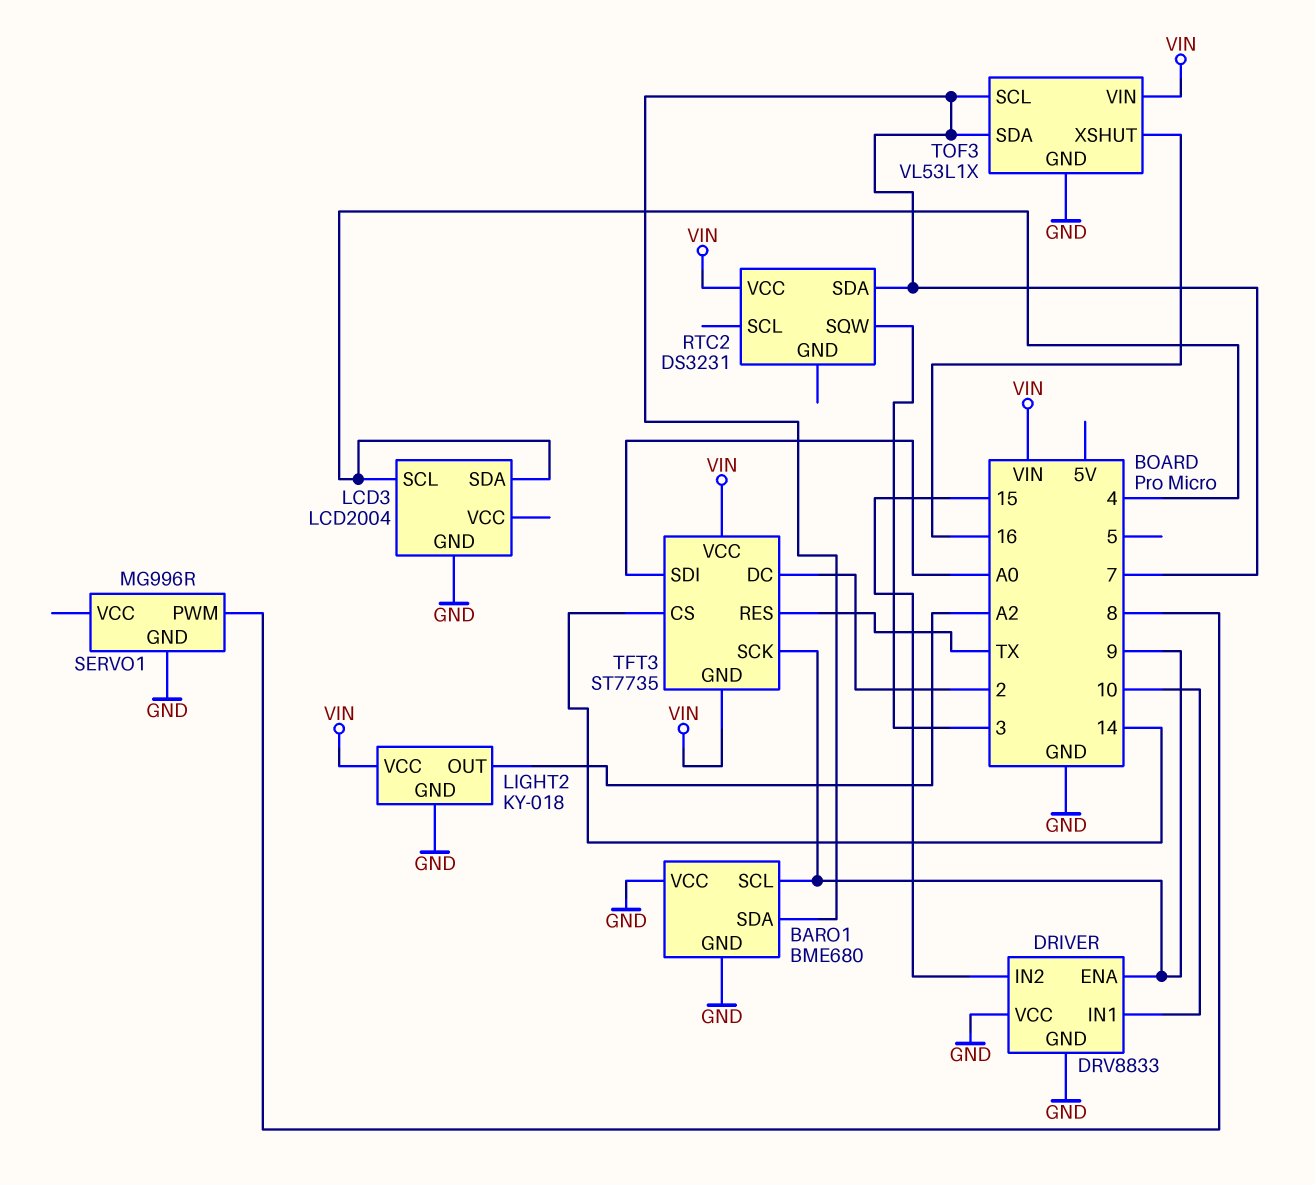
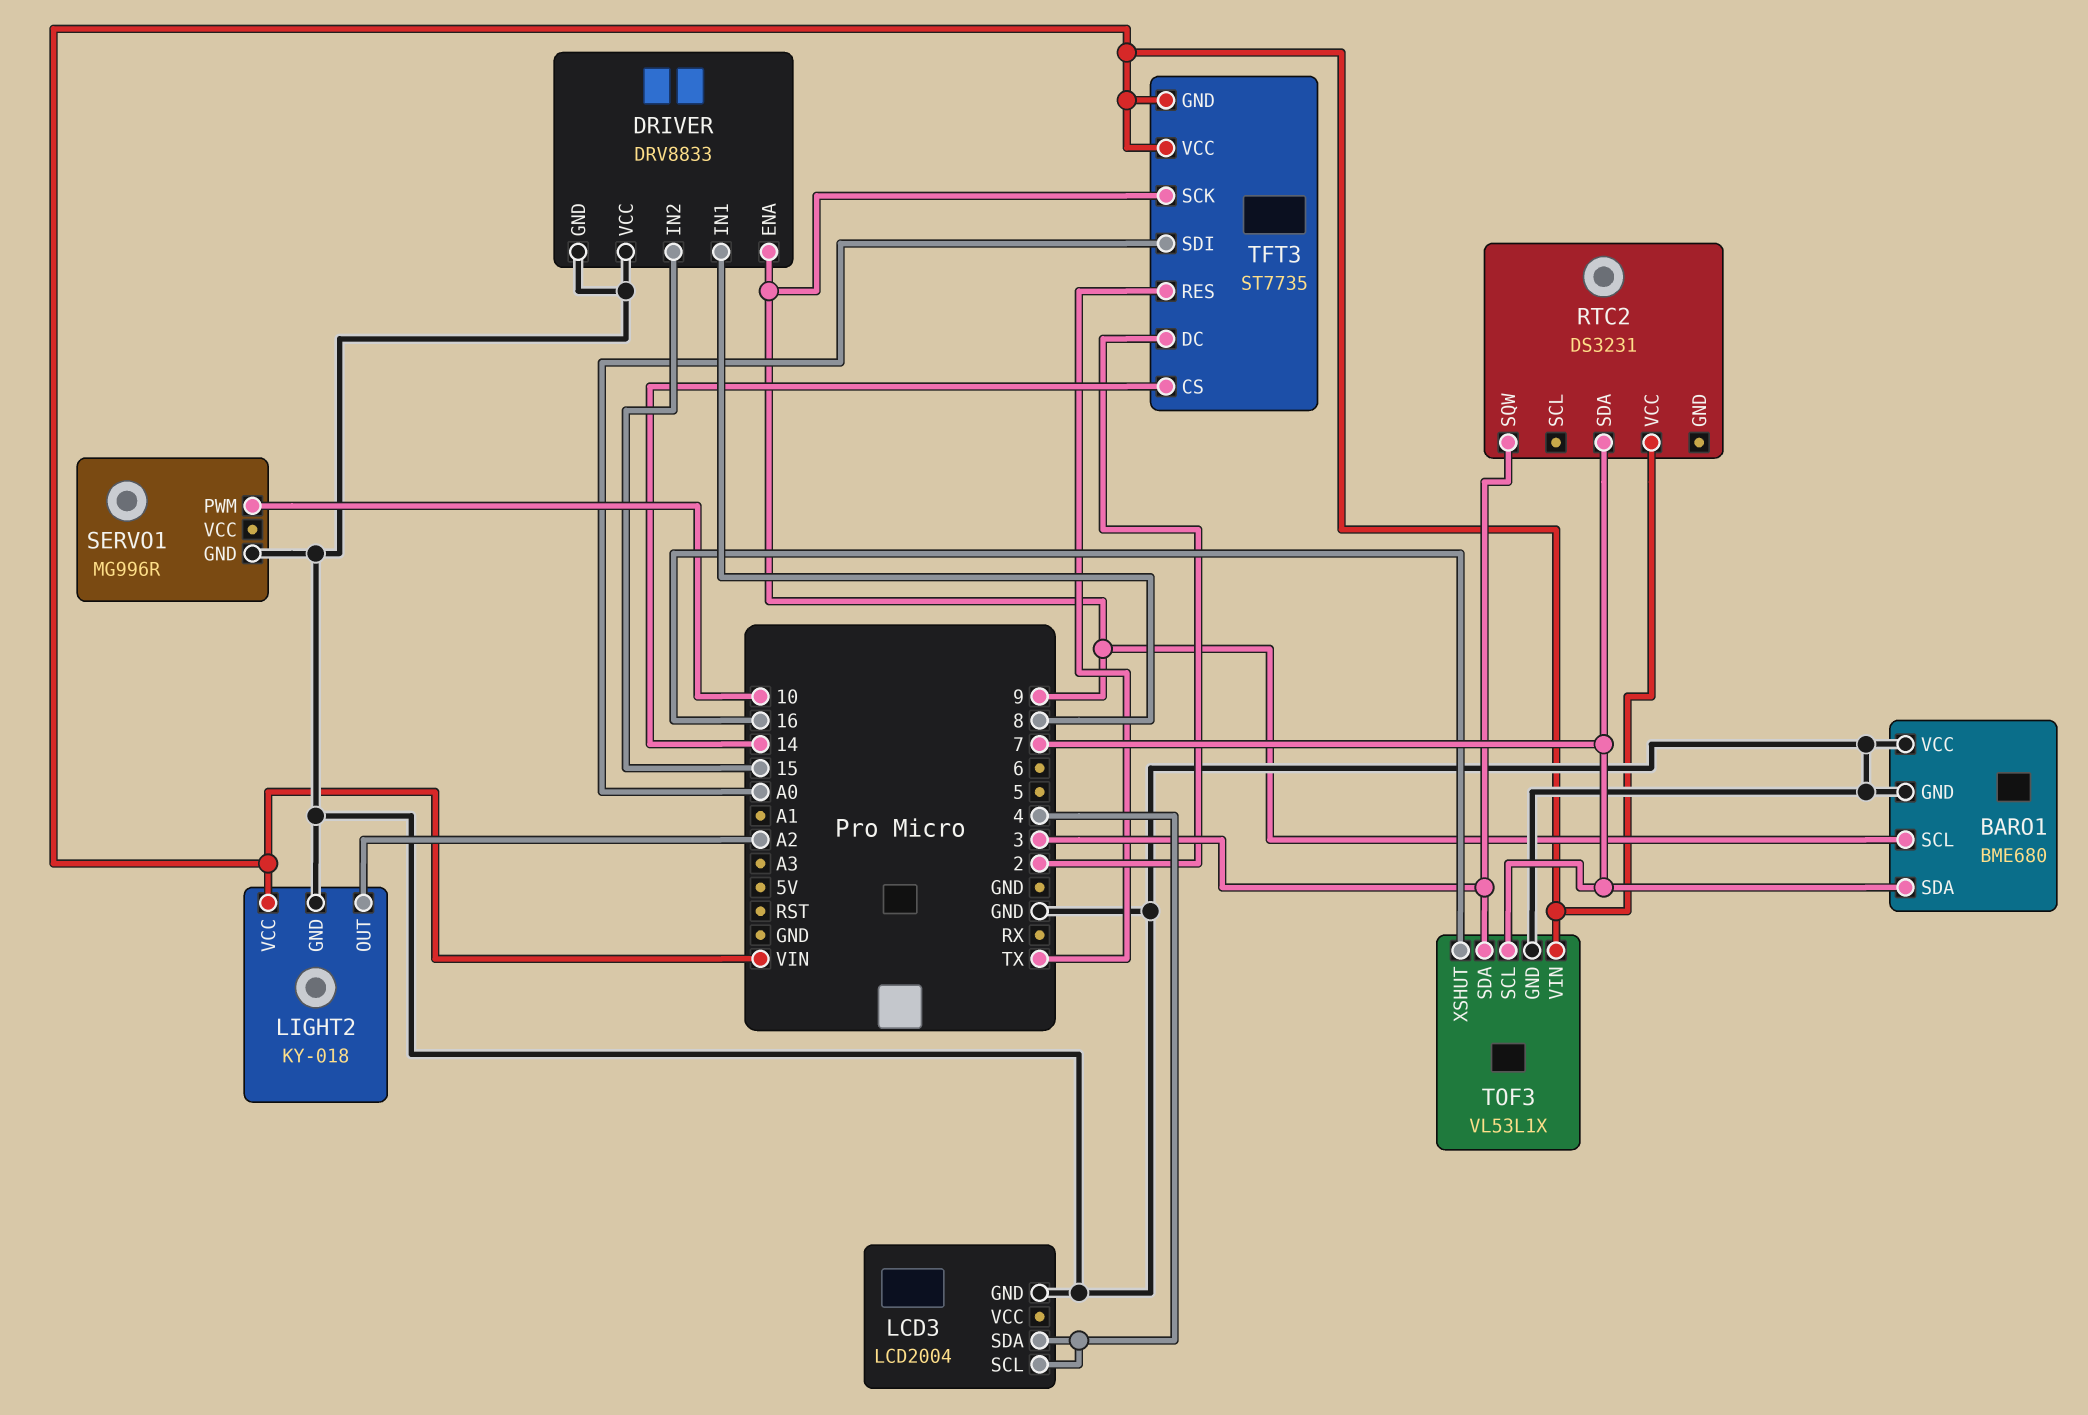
DRIVER pin IN1: 10 -> 8
SERVO1 pin PWM: 8 -> 10
TOF3 pin SDA: 7 -> 3

